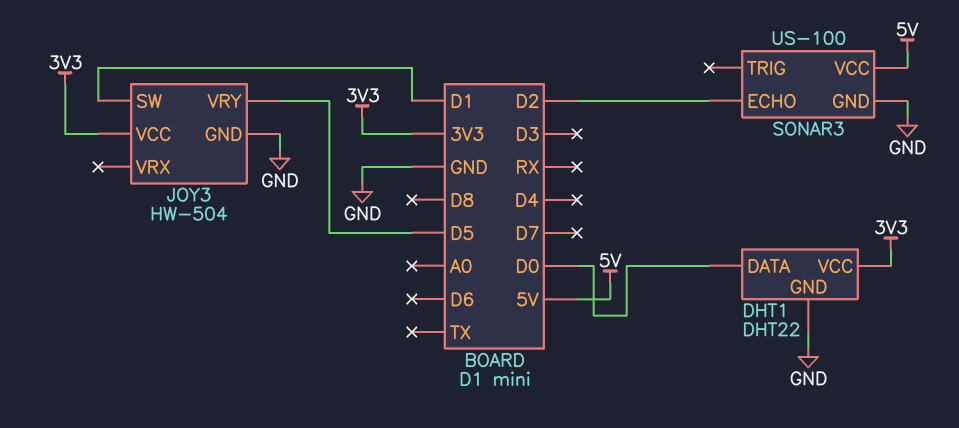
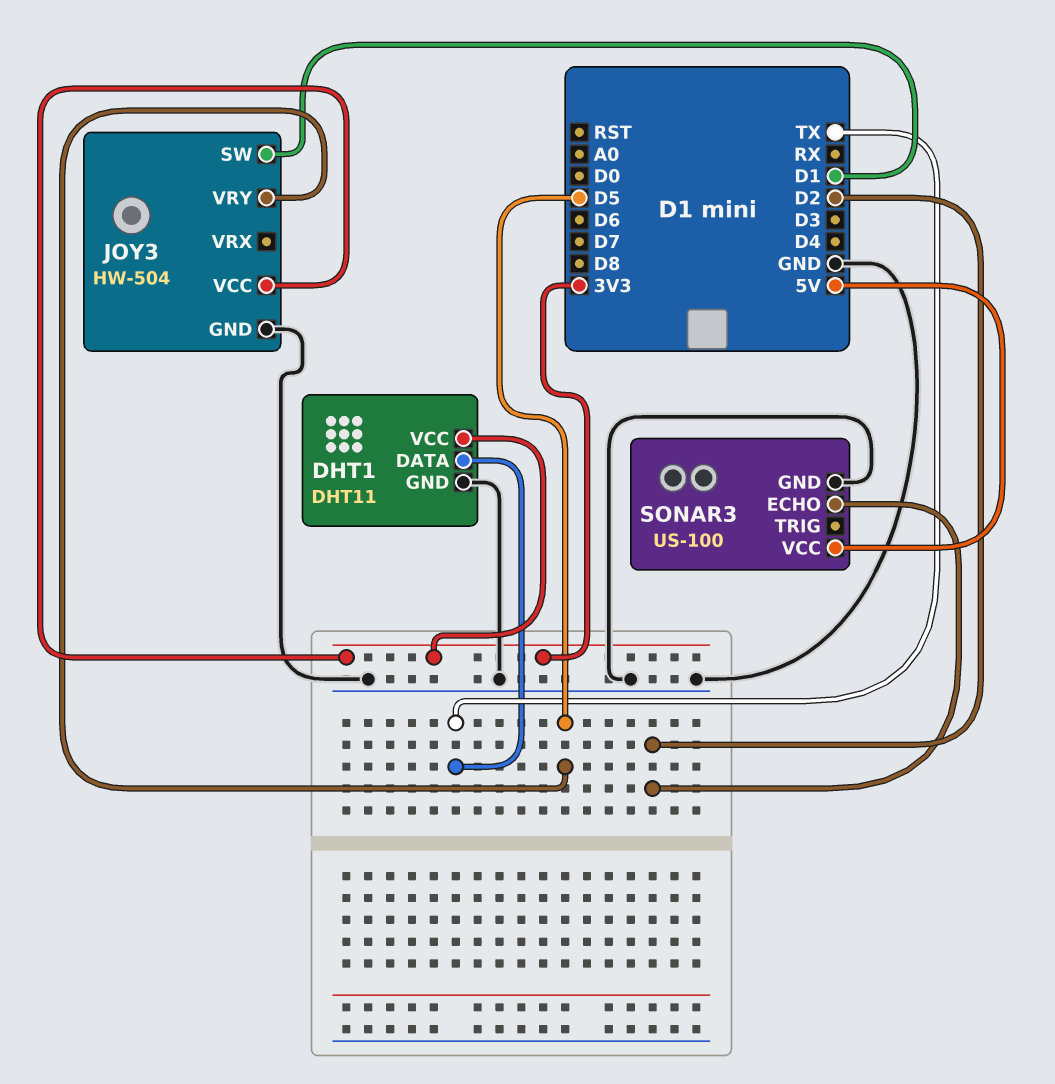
DHT1: DHT22 -> DHT11
DHT1 pin DATA: D0 -> TX

